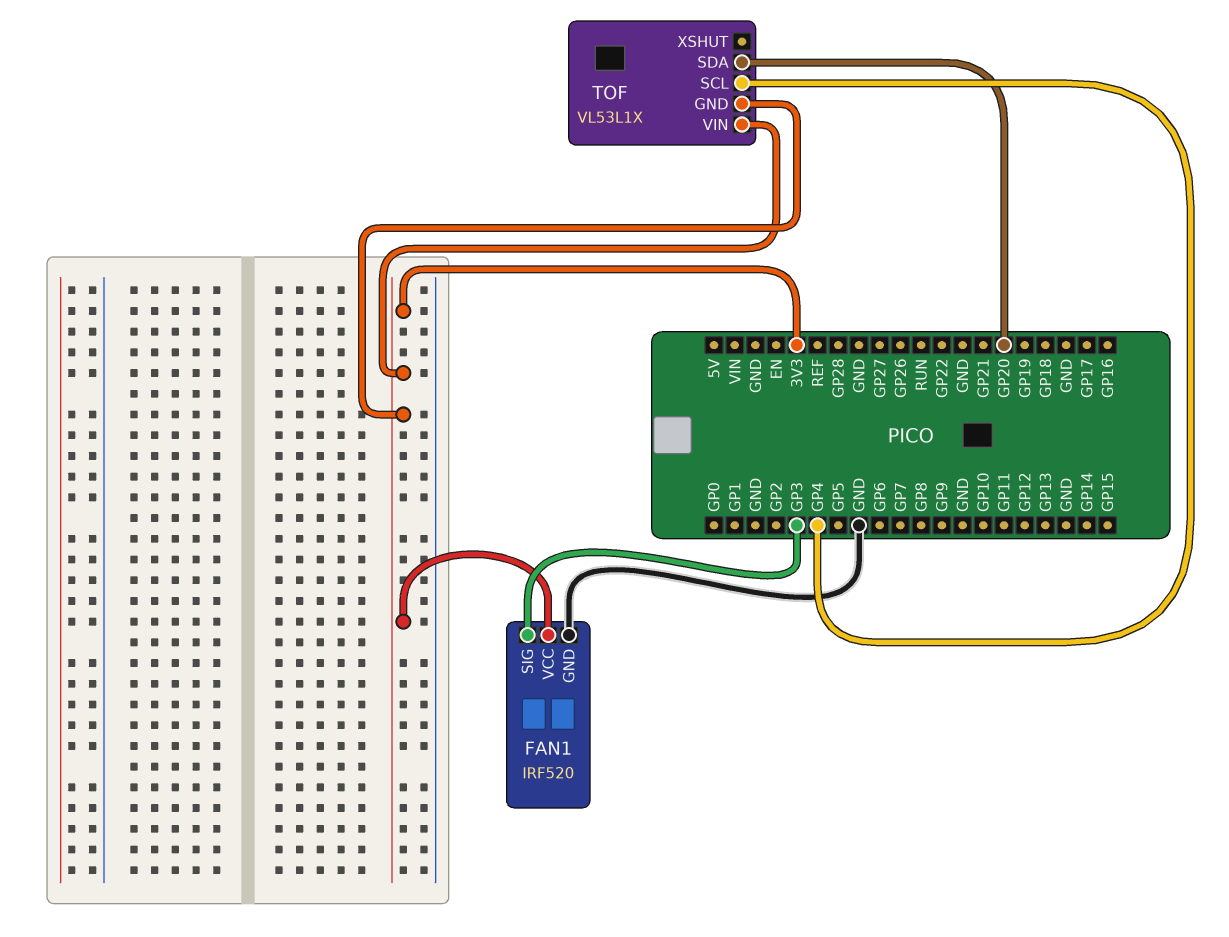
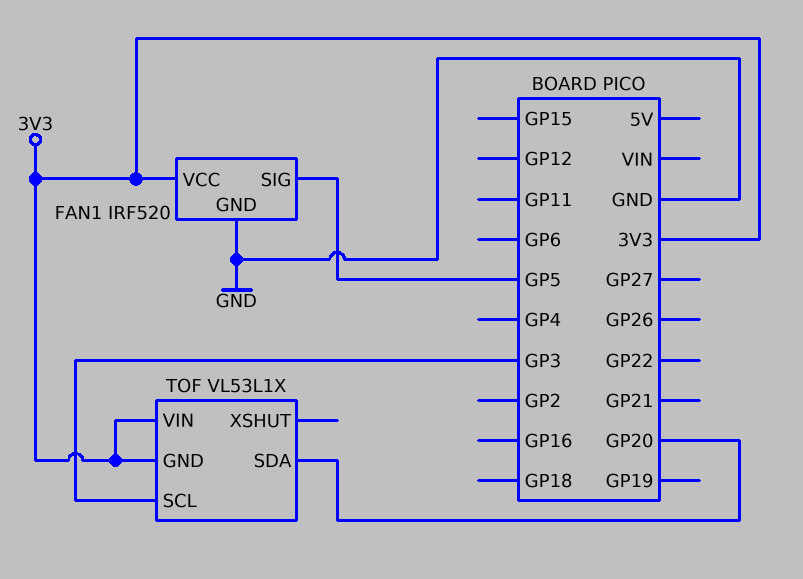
FAN1 pin SIG: GP3 -> GP5
TOF pin SCL: GP4 -> GP3

